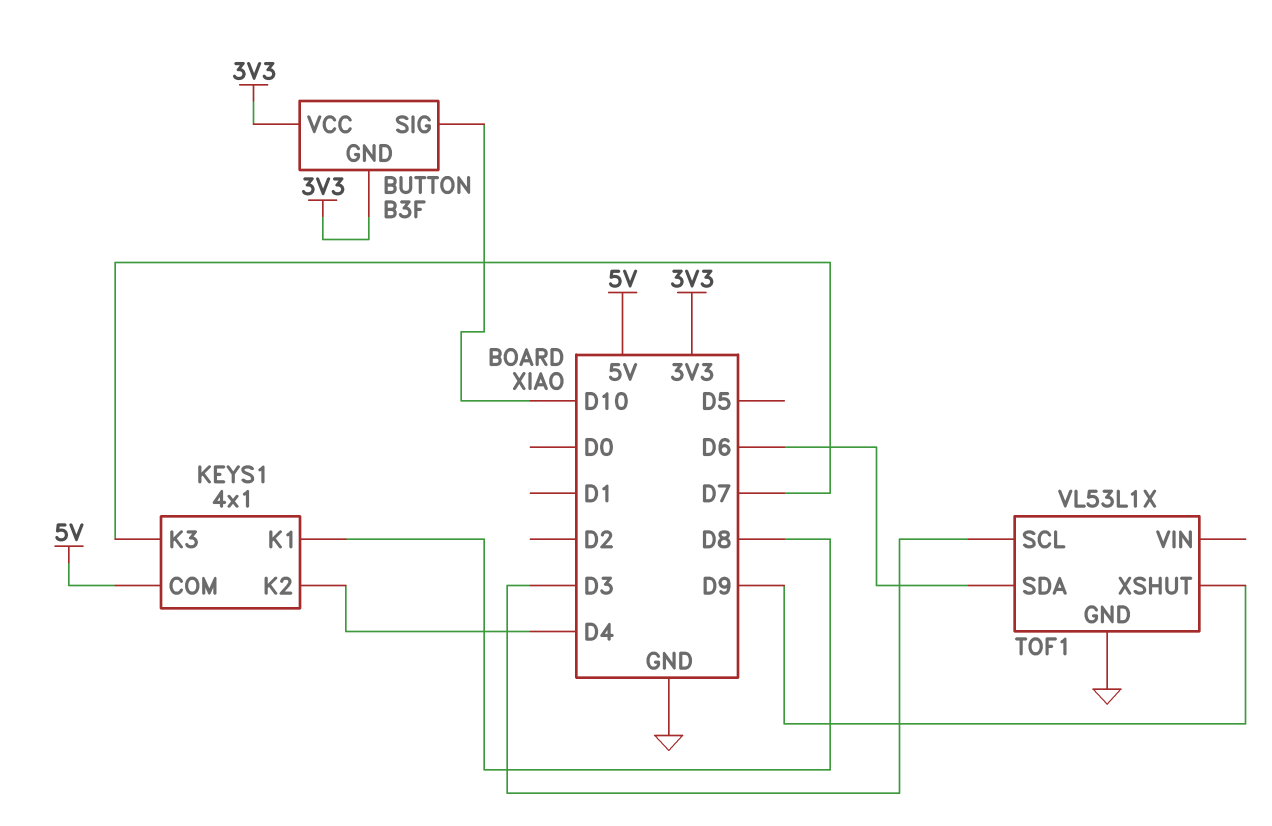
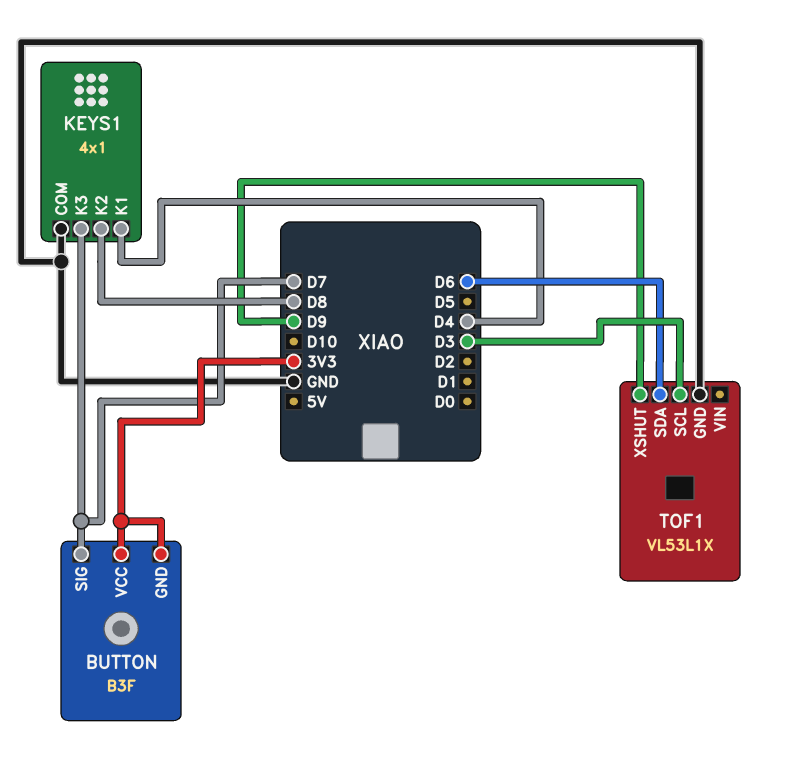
BUTTON pin SIG: D10 -> D7
KEYS1 pin COM: 5V -> GND
KEYS1 pin K1: D8 -> D4
KEYS1 pin K2: D4 -> D8

